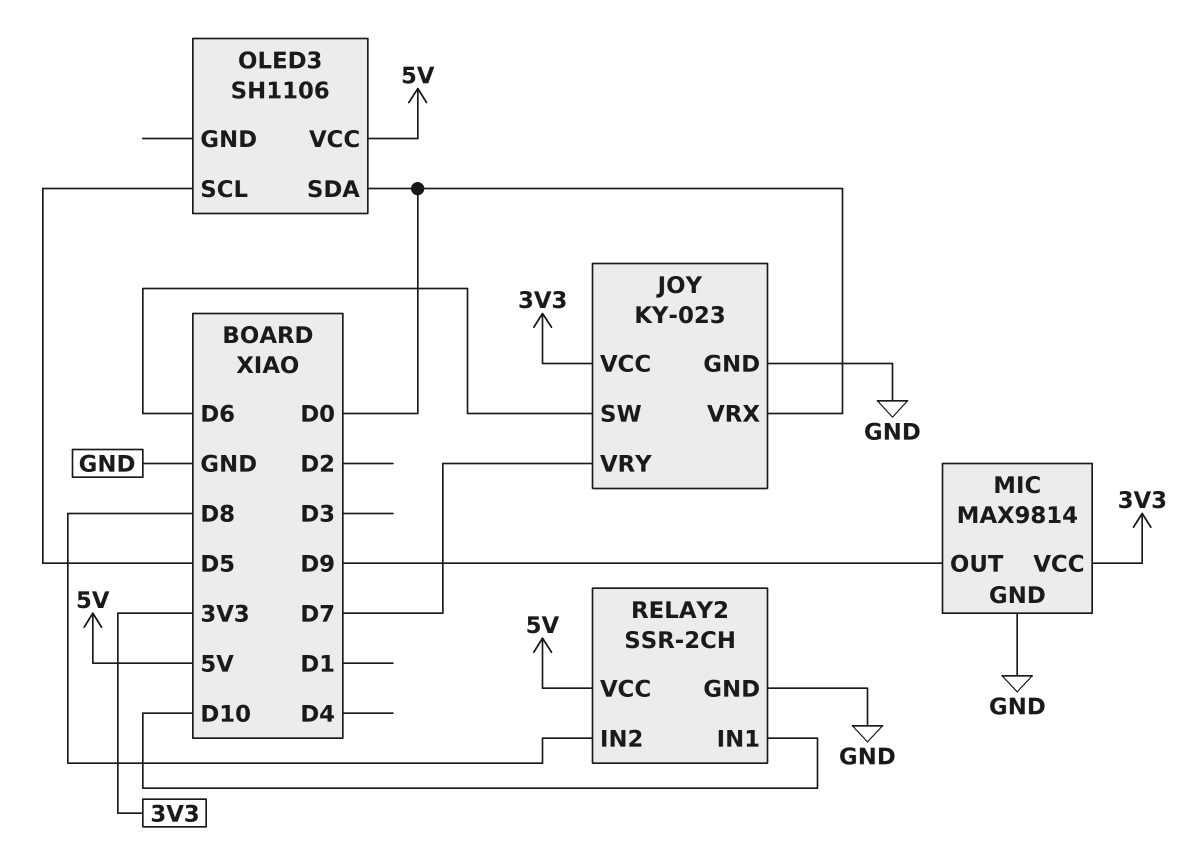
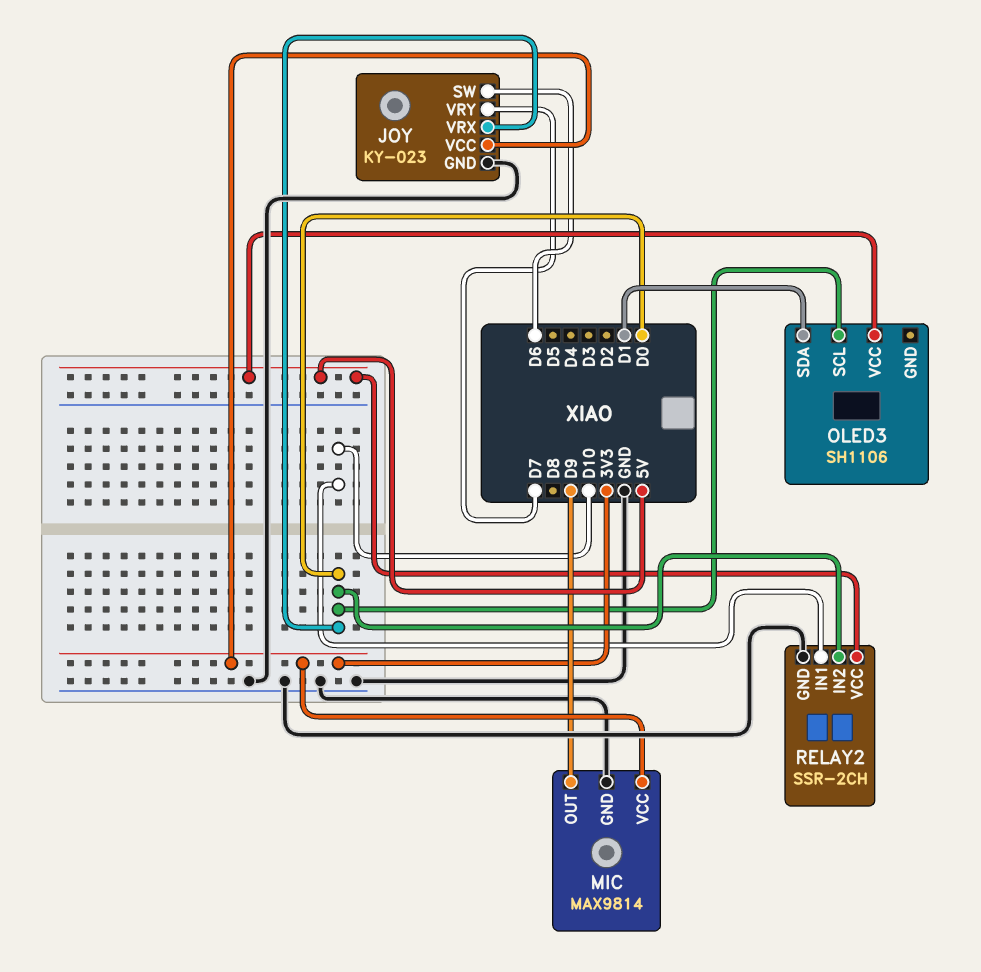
OLED3 pin SCL: D5 -> D0
OLED3 pin SDA: D0 -> D1
RELAY2 pin IN2: D8 -> D0

